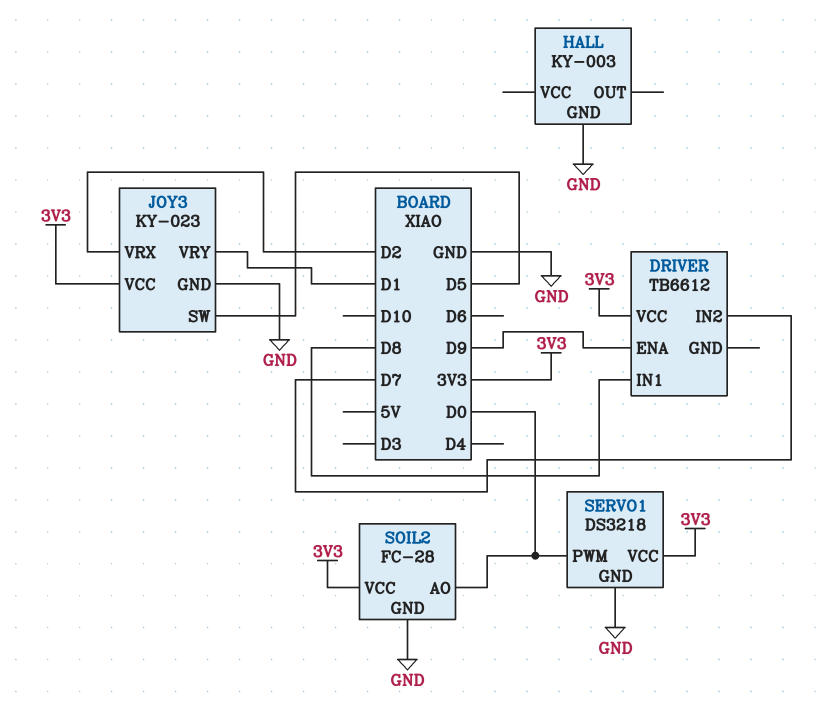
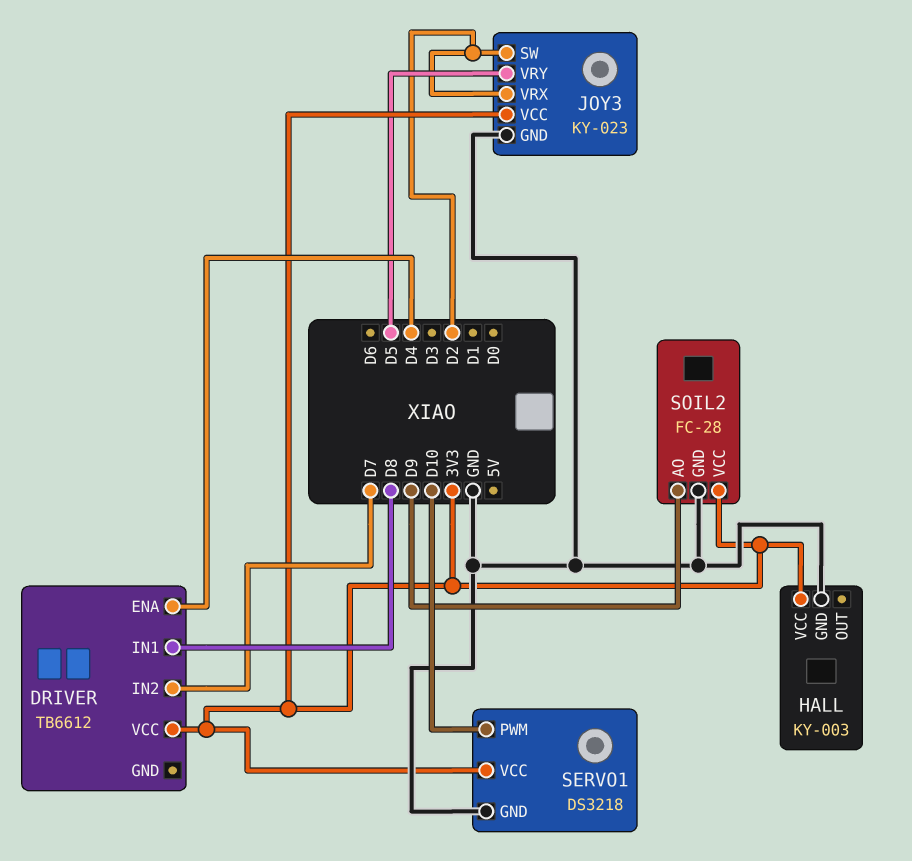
DRIVER pin ENA: D9 -> D4
HALL pin VCC: none -> 3V3
JOY3 pin SW: D5 -> D2
JOY3 pin VRY: D1 -> D5
SERVO1 pin PWM: D0 -> D10
SOIL2 pin AO: D0 -> D9

